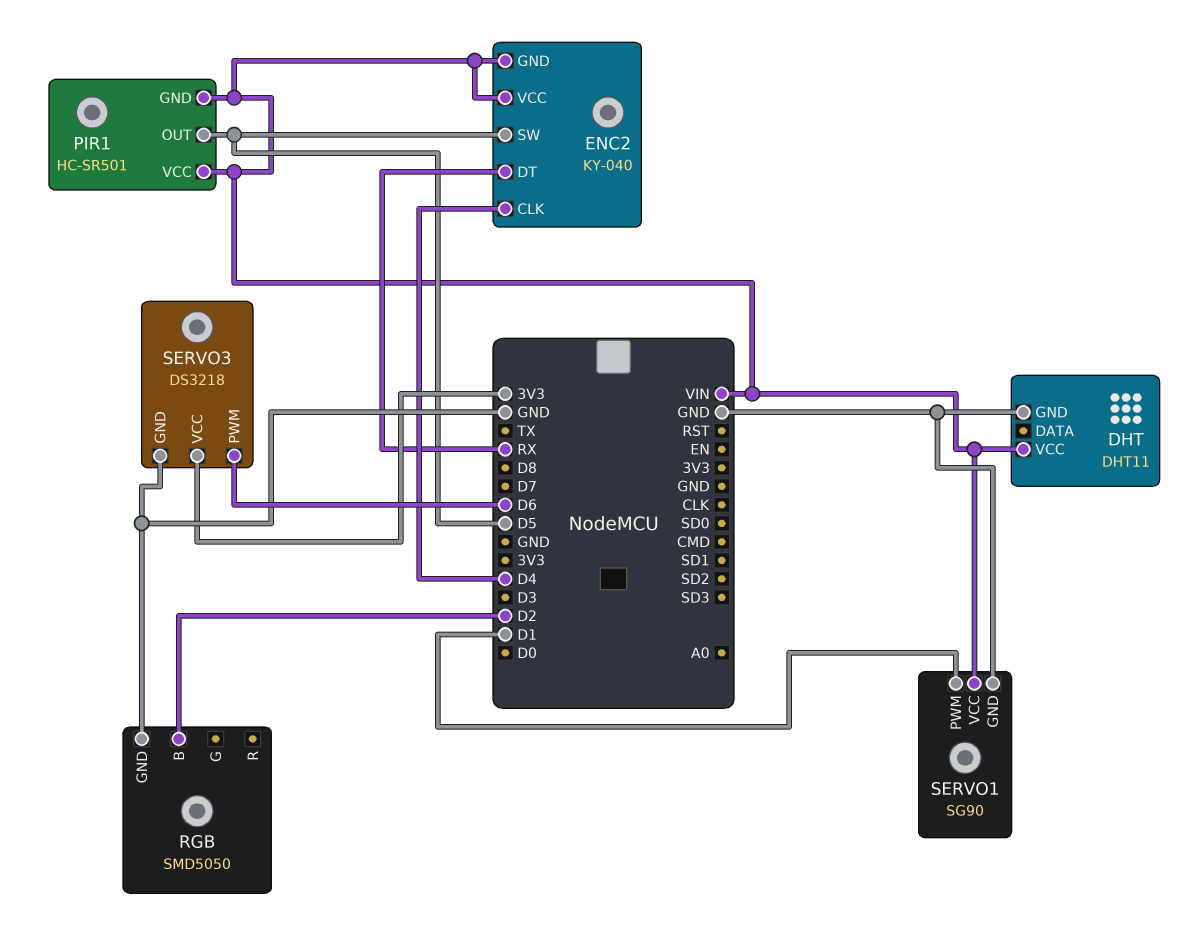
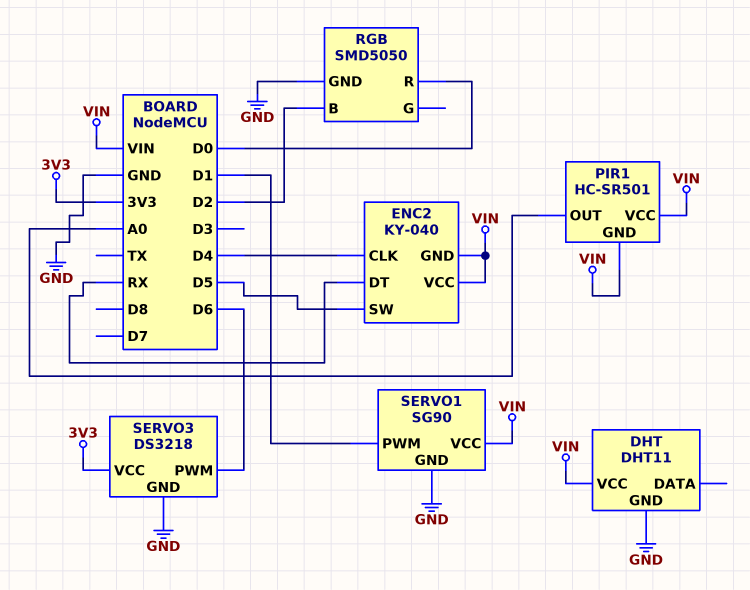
PIR1 pin OUT: D5 -> A0
RGB pin R: none -> D0

